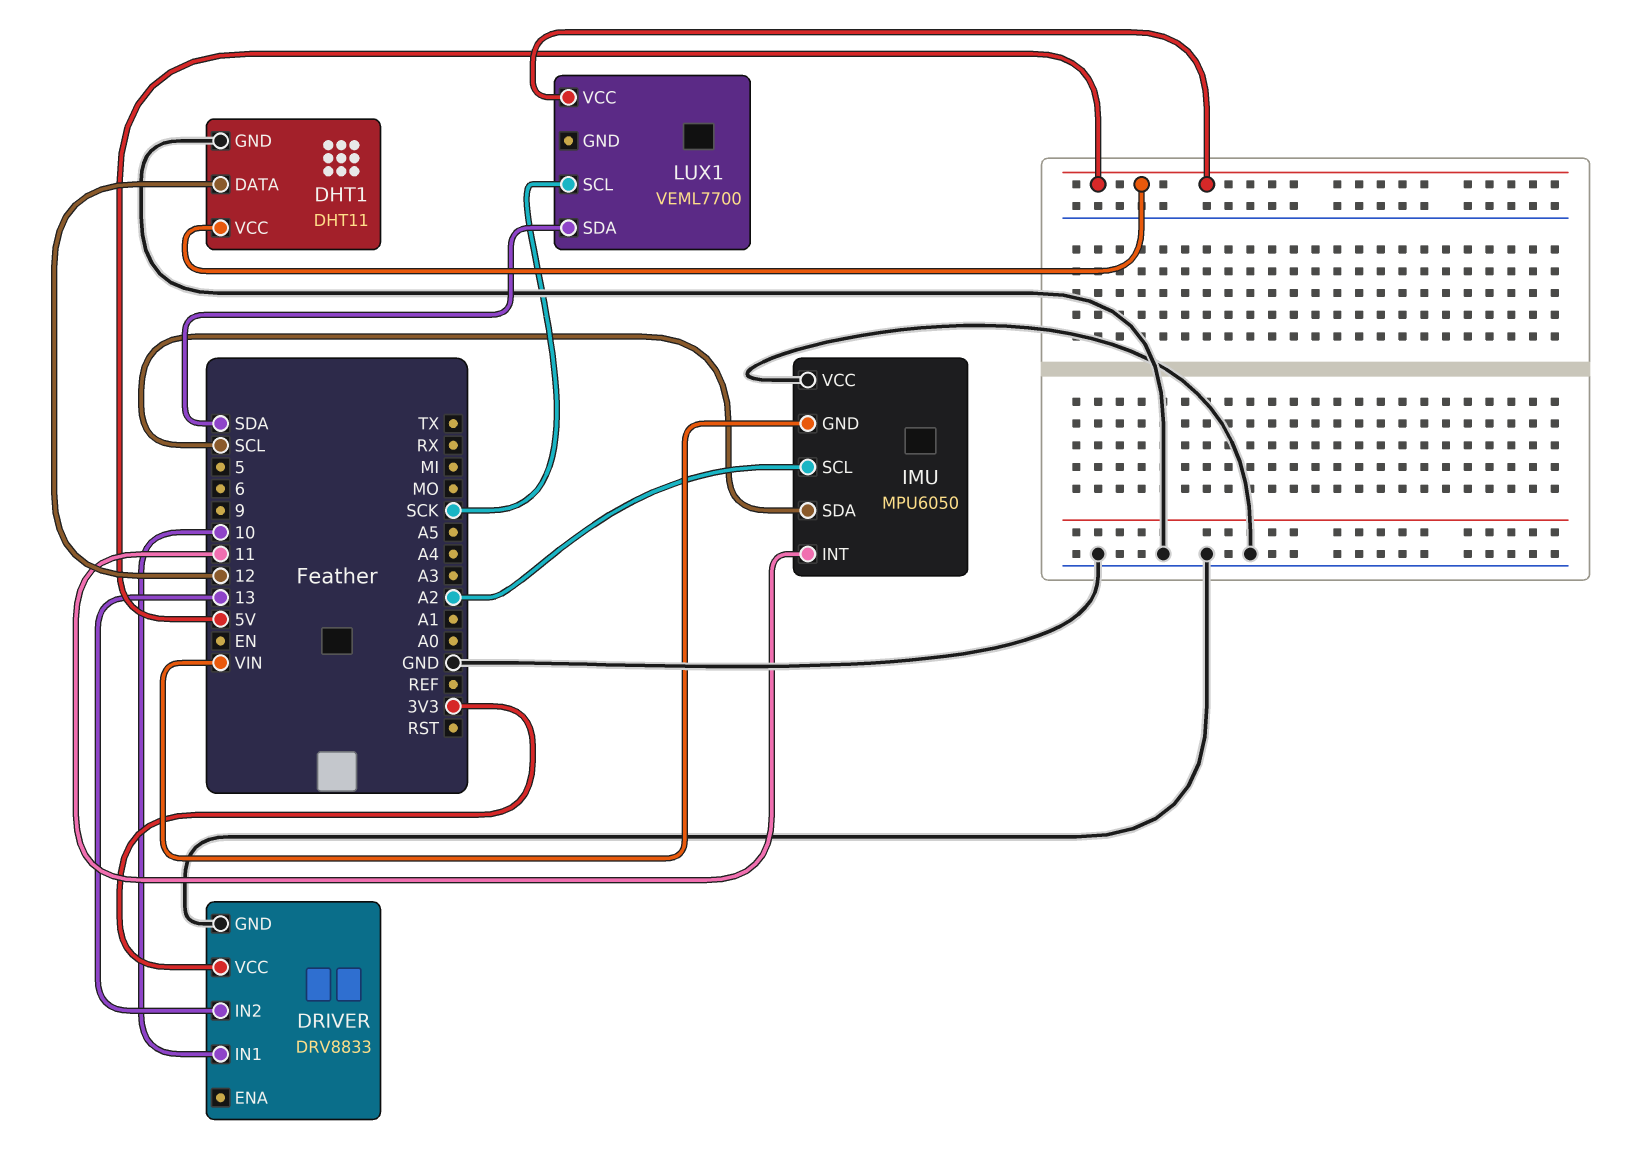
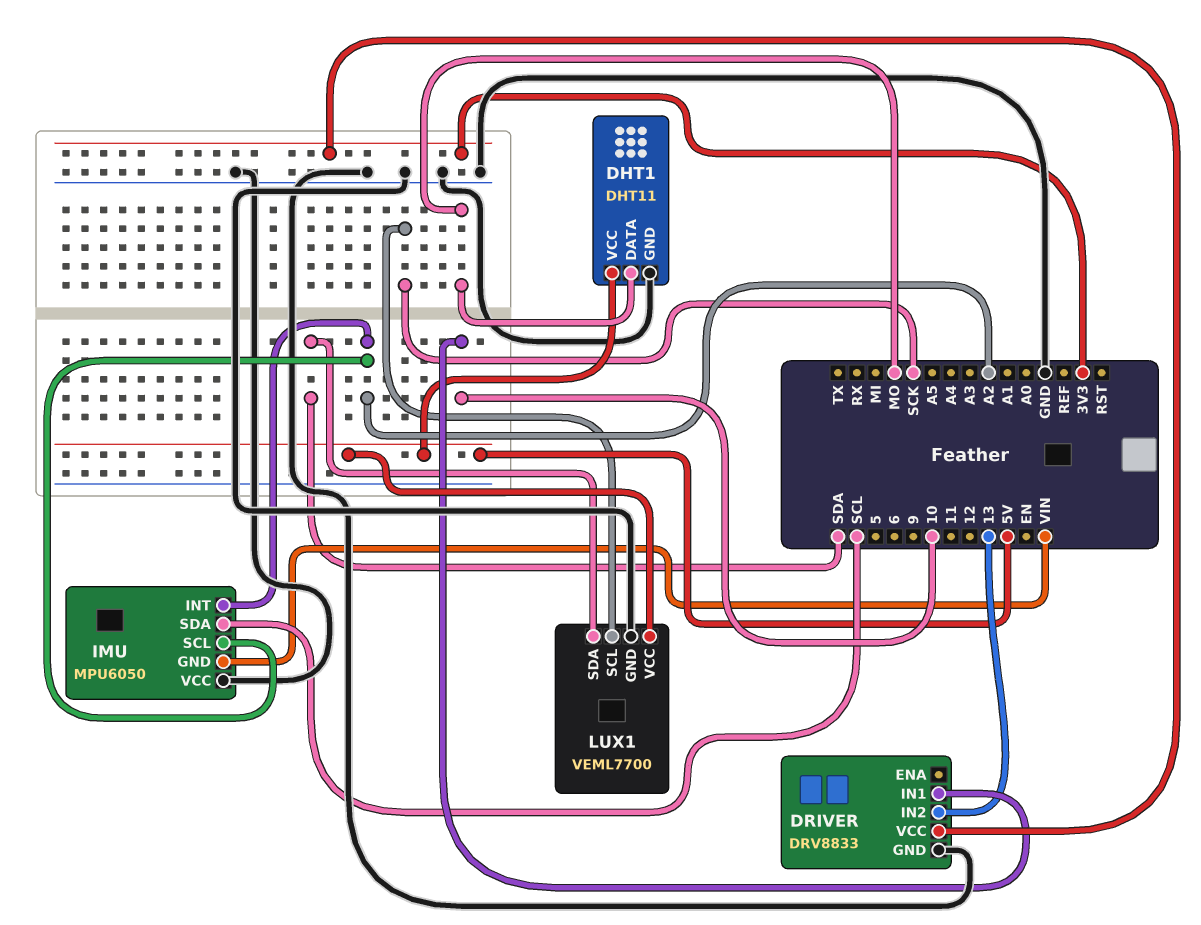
DHT1 pin DATA: 12 -> MO
IMU pin INT: 11 -> A2
LUX1 pin GND: none -> GND

